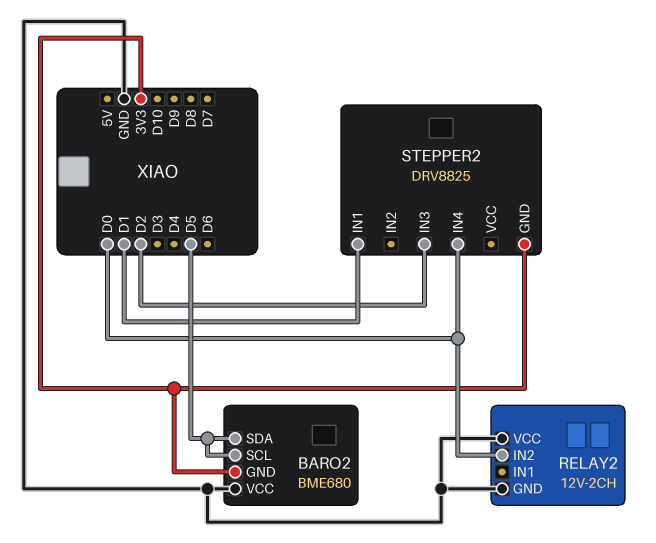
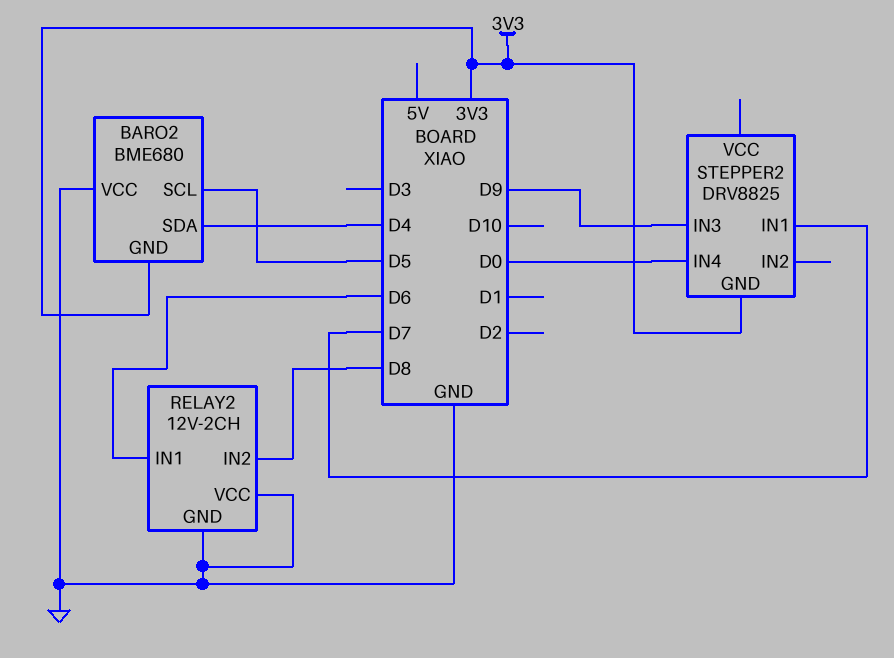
BARO2 pin SDA: D5 -> D4
RELAY2 pin IN1: none -> D6
RELAY2 pin IN2: D0 -> D8
STEPPER2 pin IN1: D1 -> D7
STEPPER2 pin IN3: D2 -> D9

